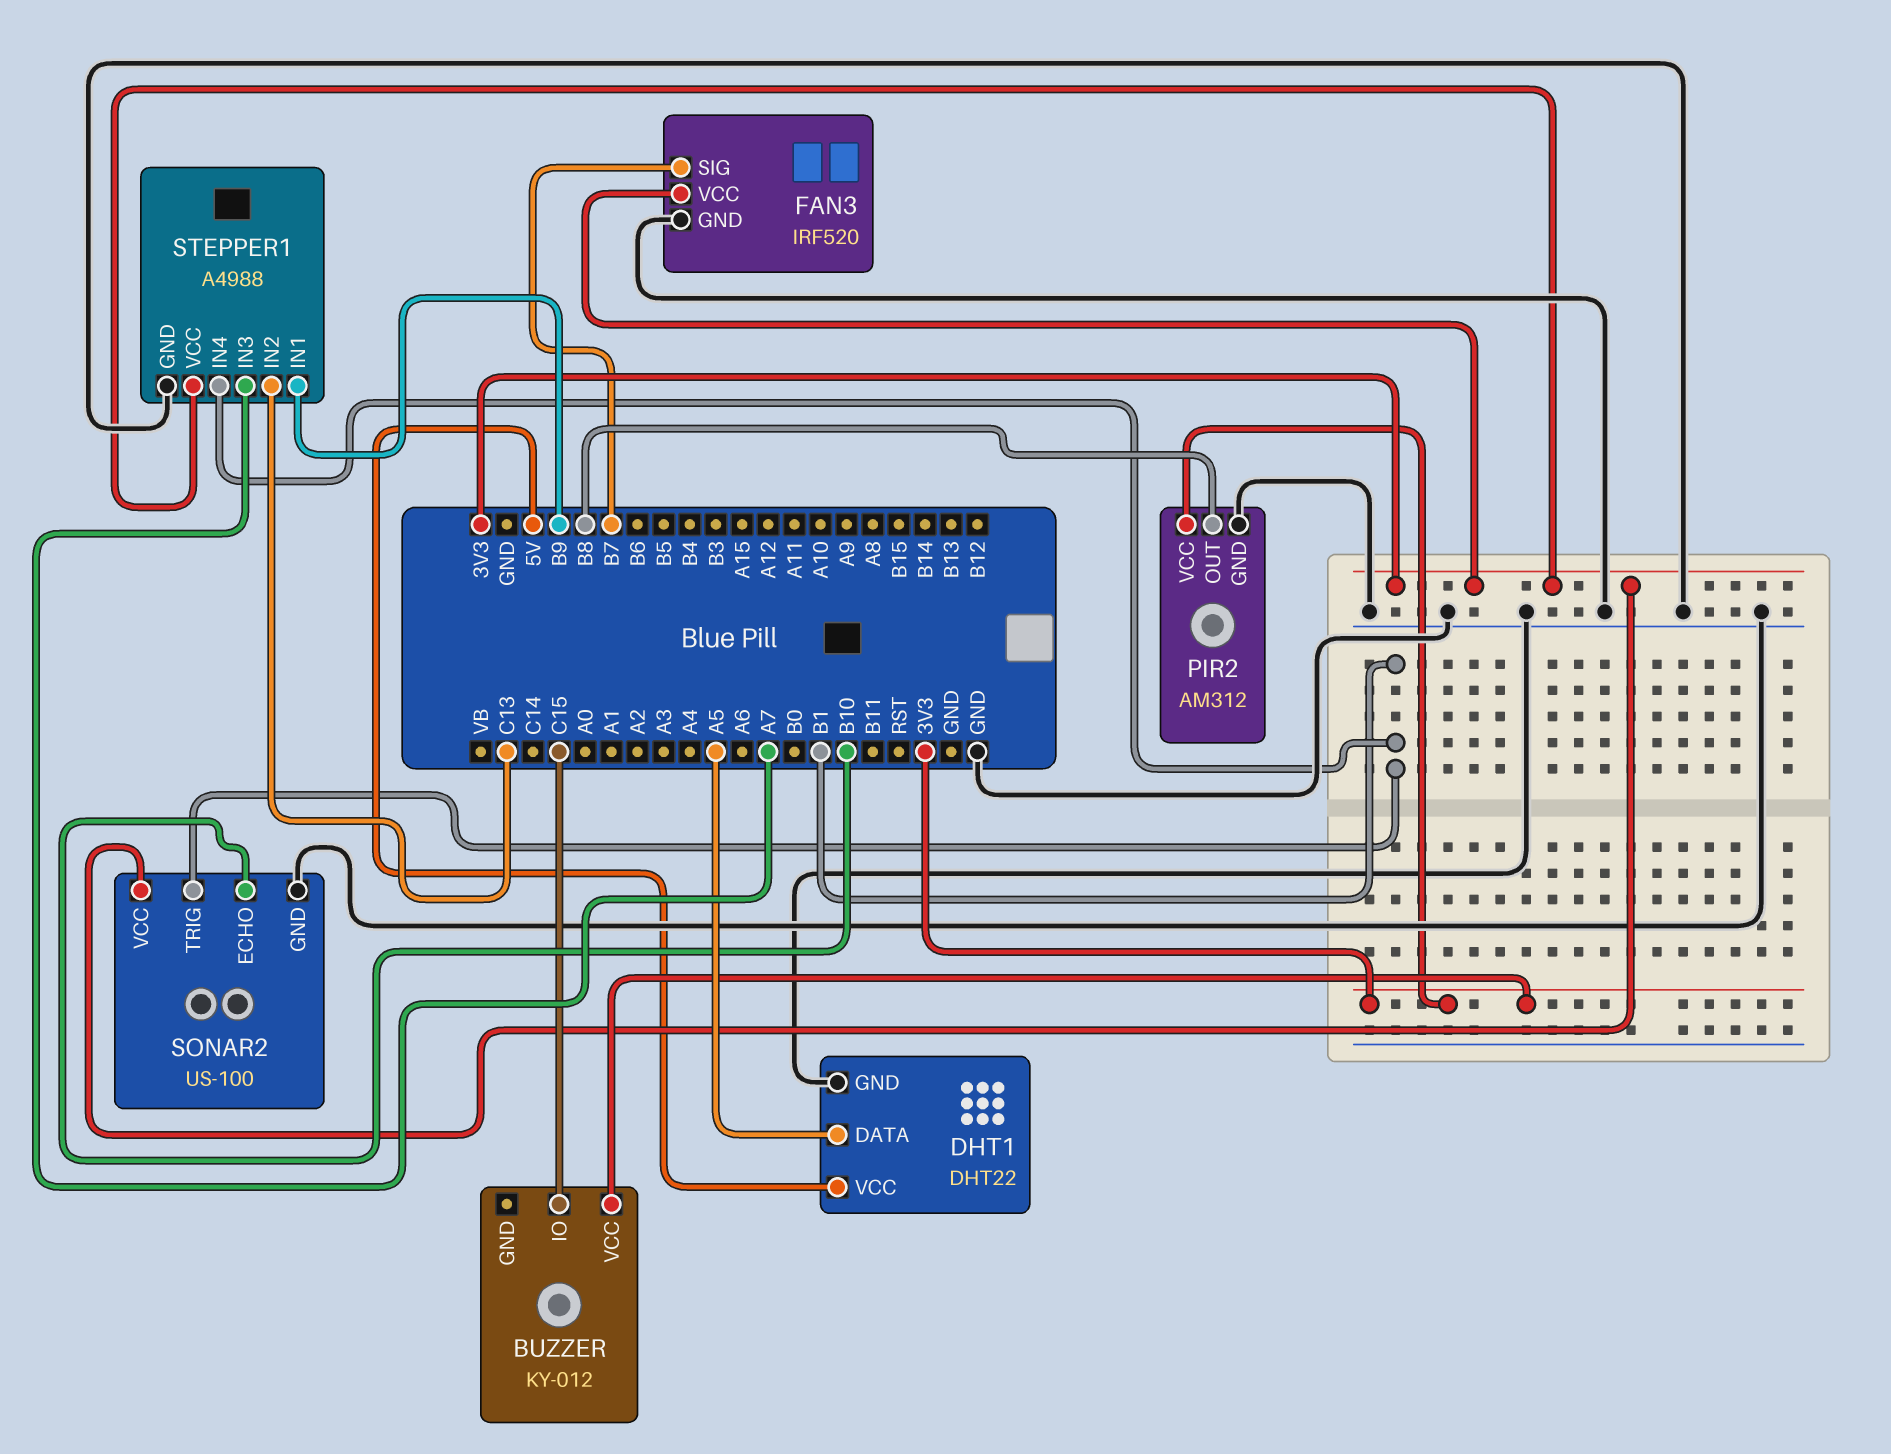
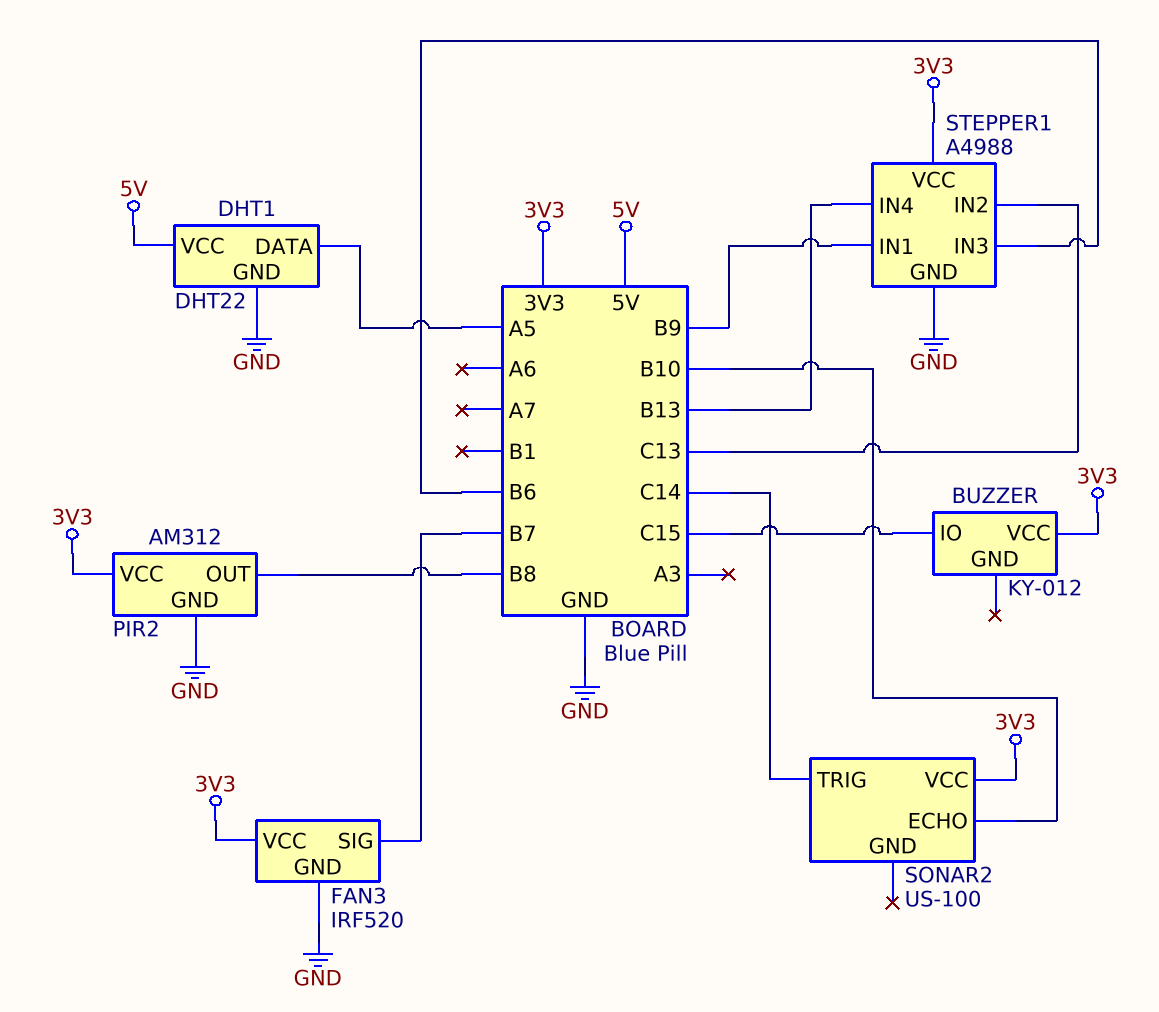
SONAR2 pin GND: GND -> none
SONAR2 pin TRIG: B1 -> C14
STEPPER1 pin IN3: A7 -> B6
STEPPER1 pin IN4: B1 -> B13

